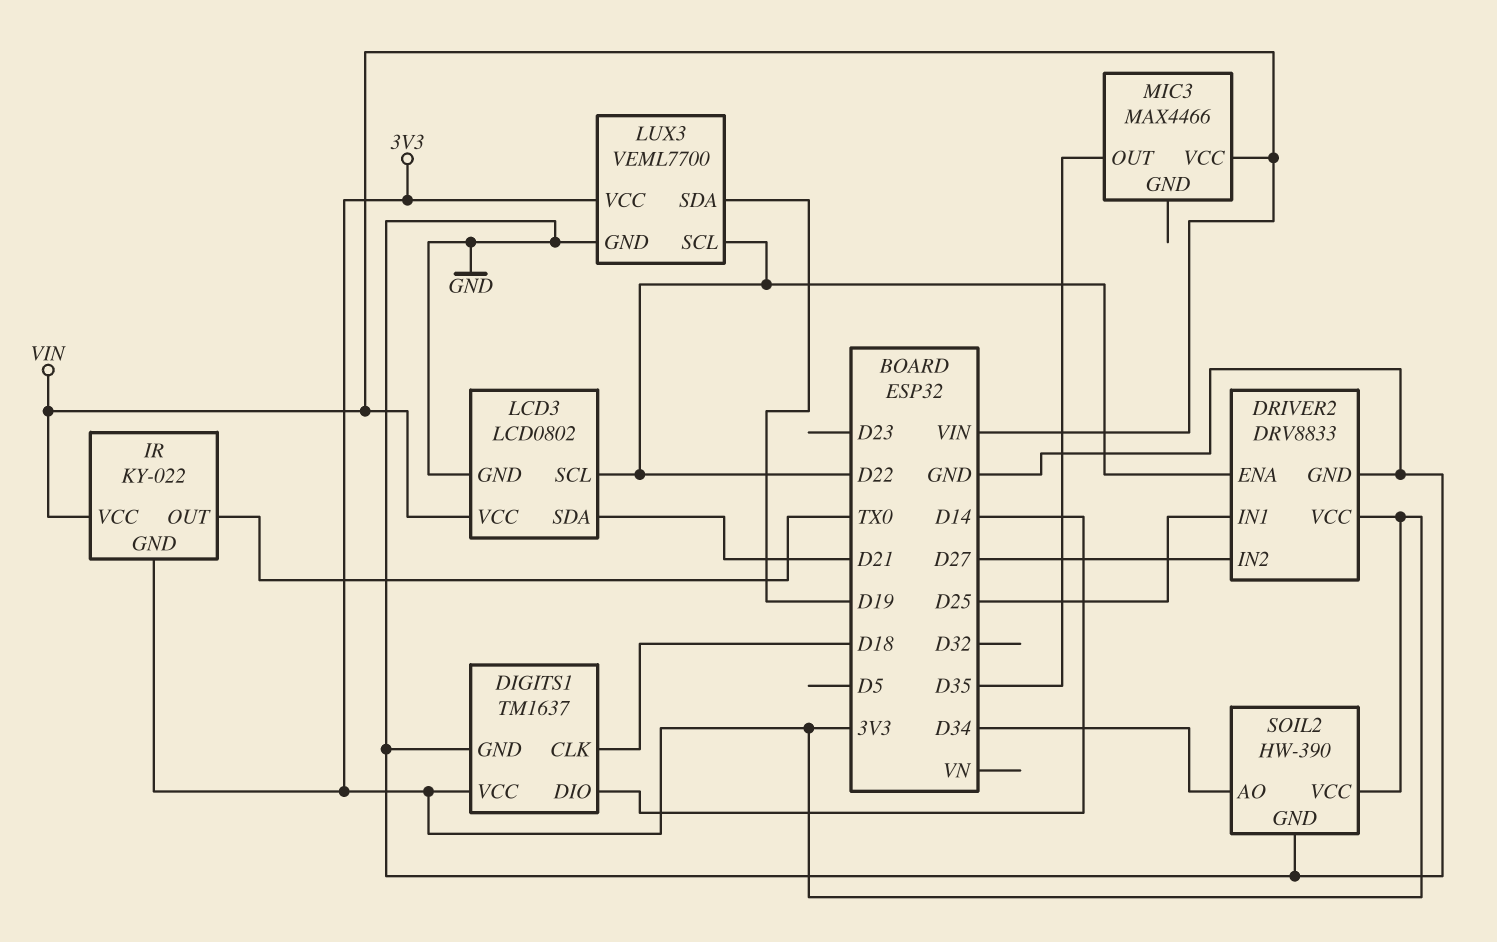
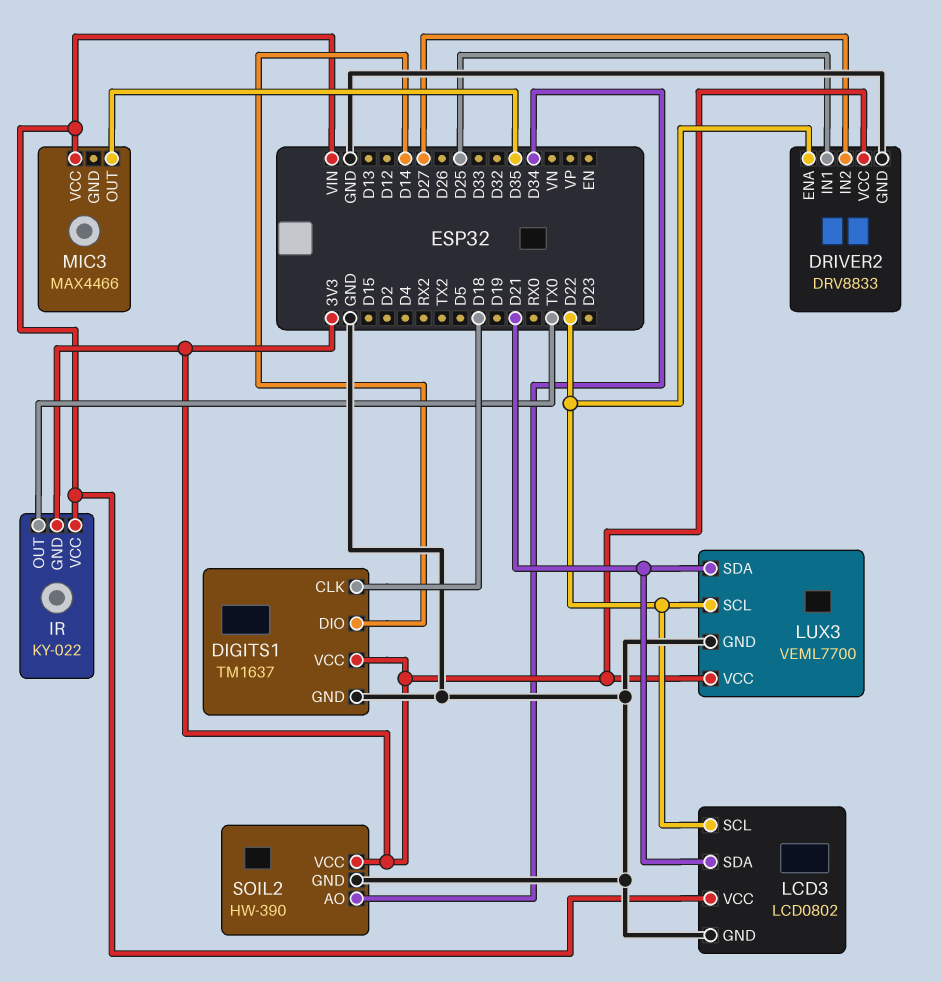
LUX3 pin SDA: D19 -> D21

